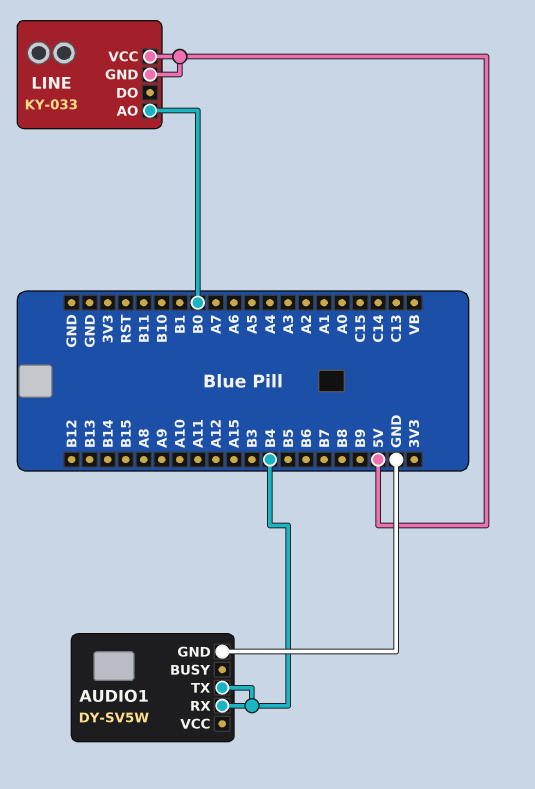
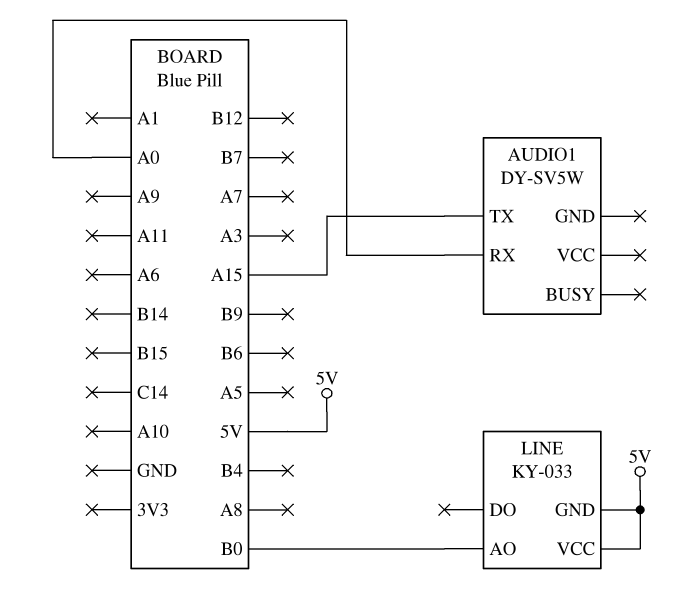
AUDIO1 pin GND: GND -> none
AUDIO1 pin RX: B4 -> A0
AUDIO1 pin TX: B4 -> A15

